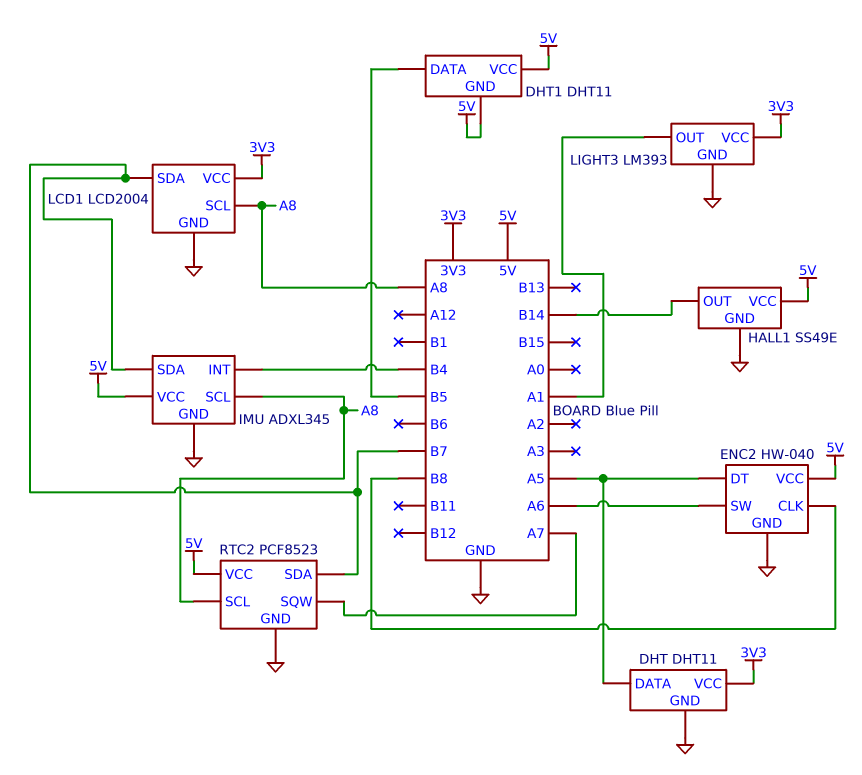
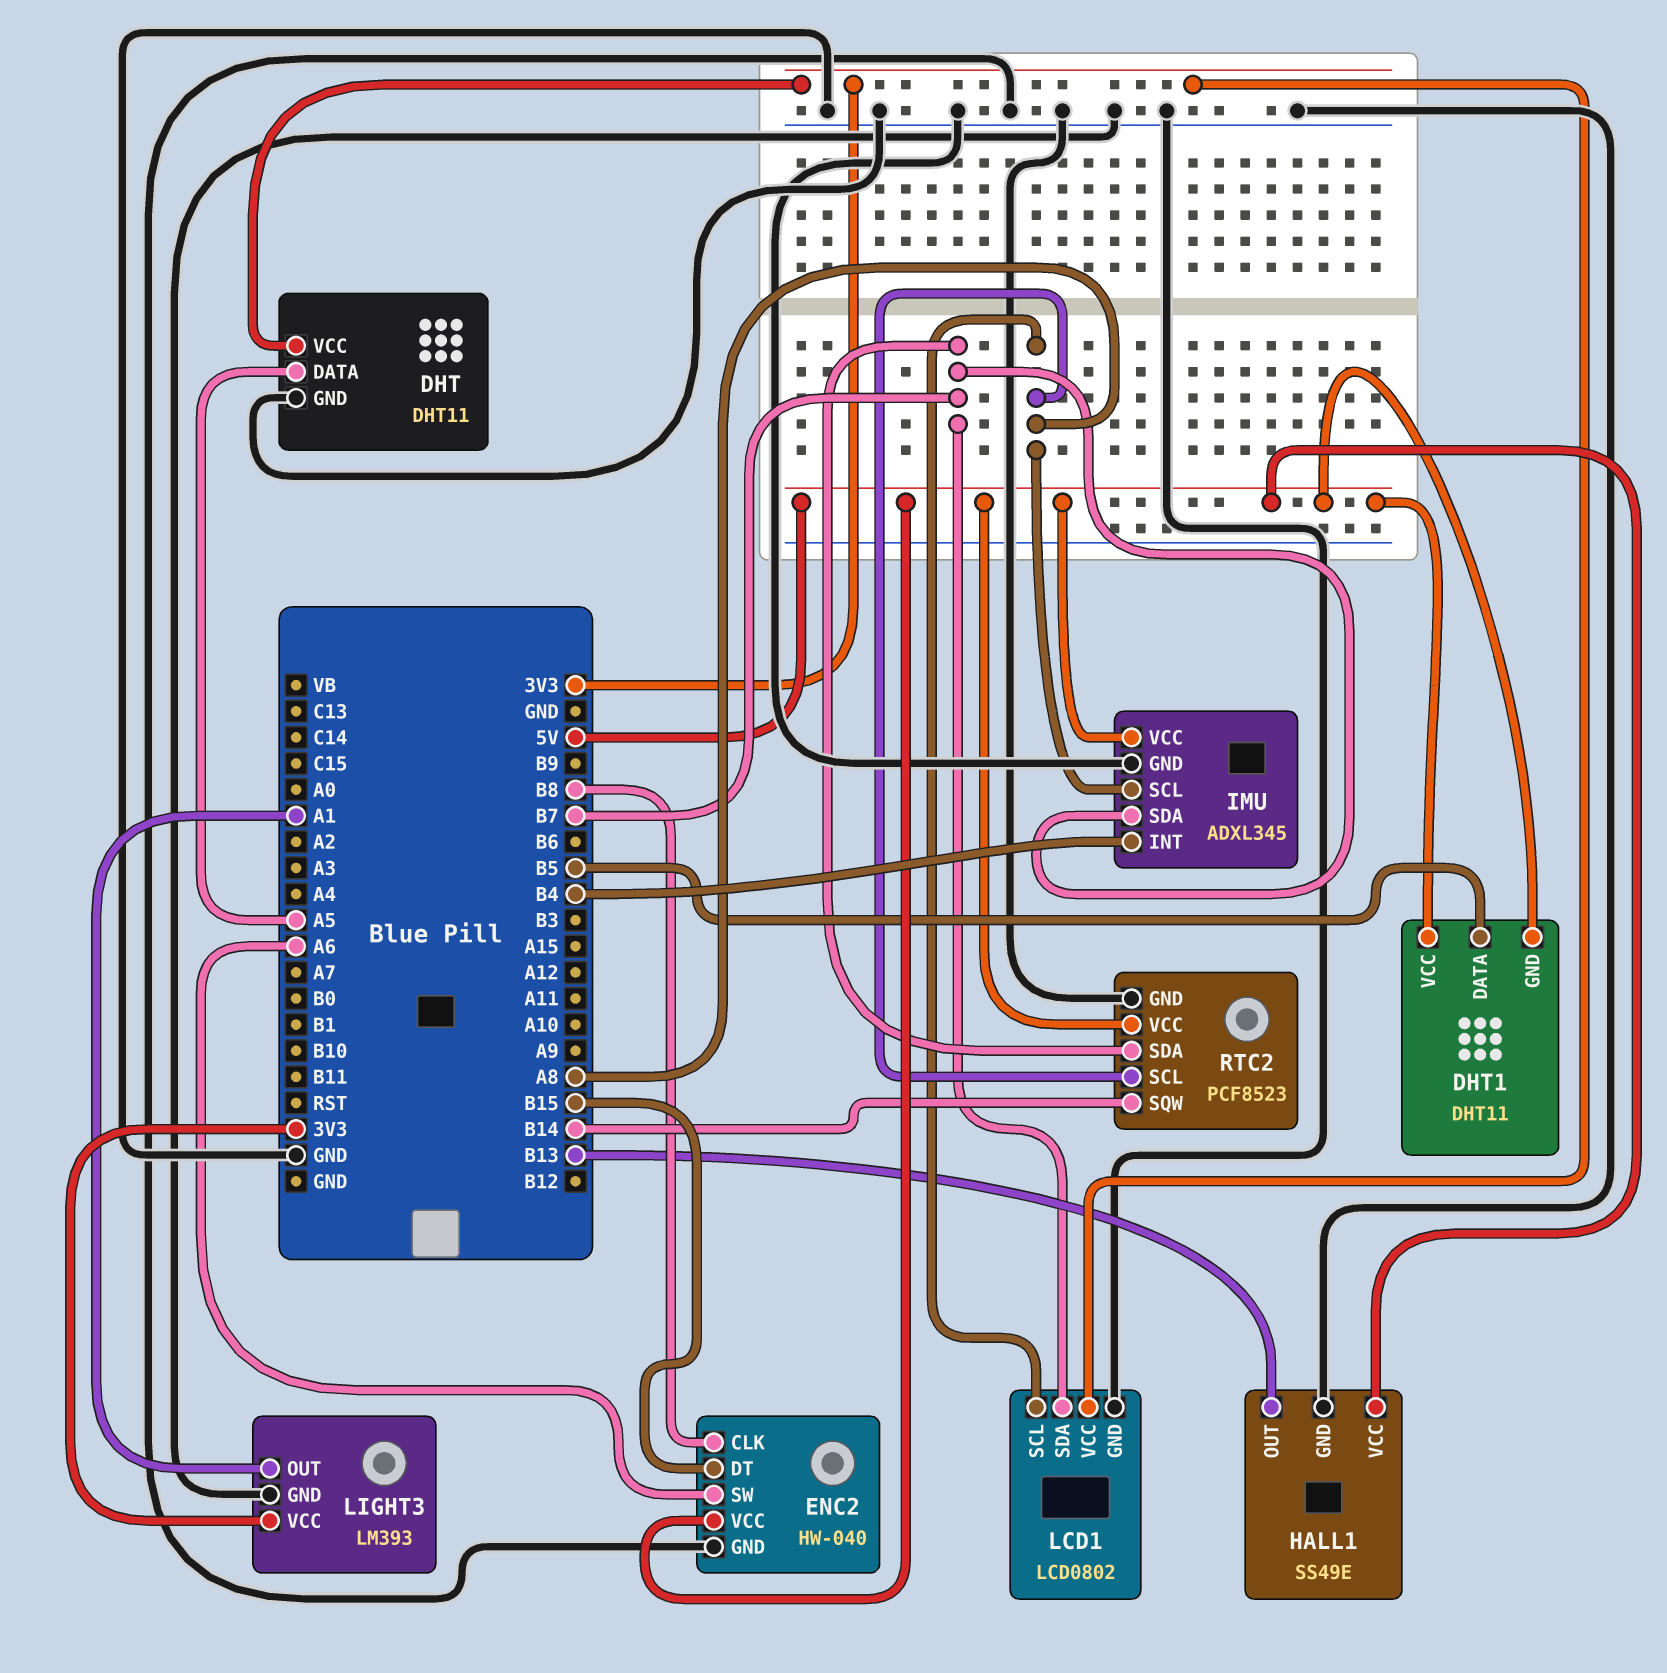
ENC2 pin DT: A5 -> B15
HALL1 pin OUT: B14 -> B13
LCD1: LCD2004 -> LCD0802
RTC2 pin SQW: A7 -> B14

